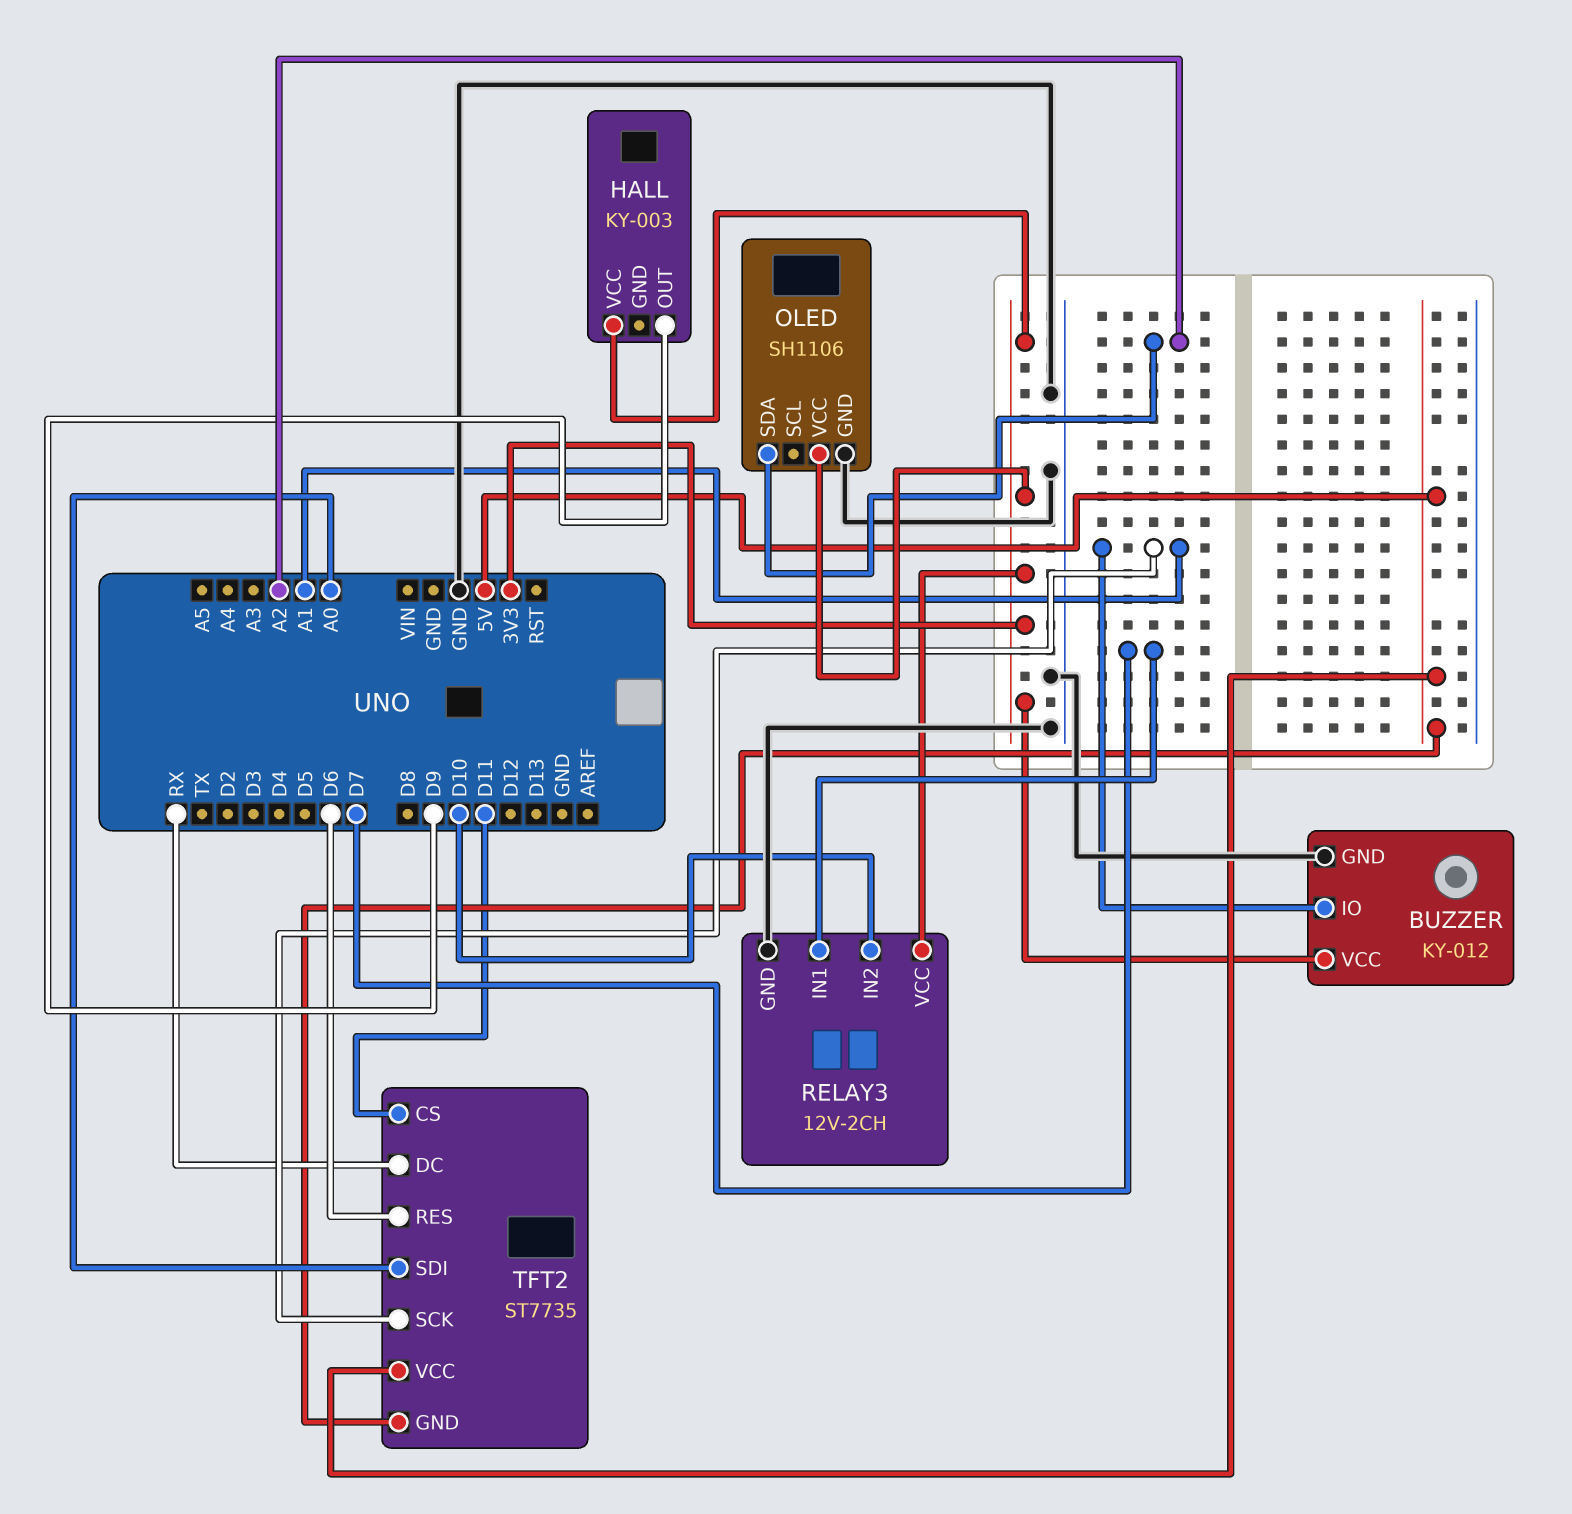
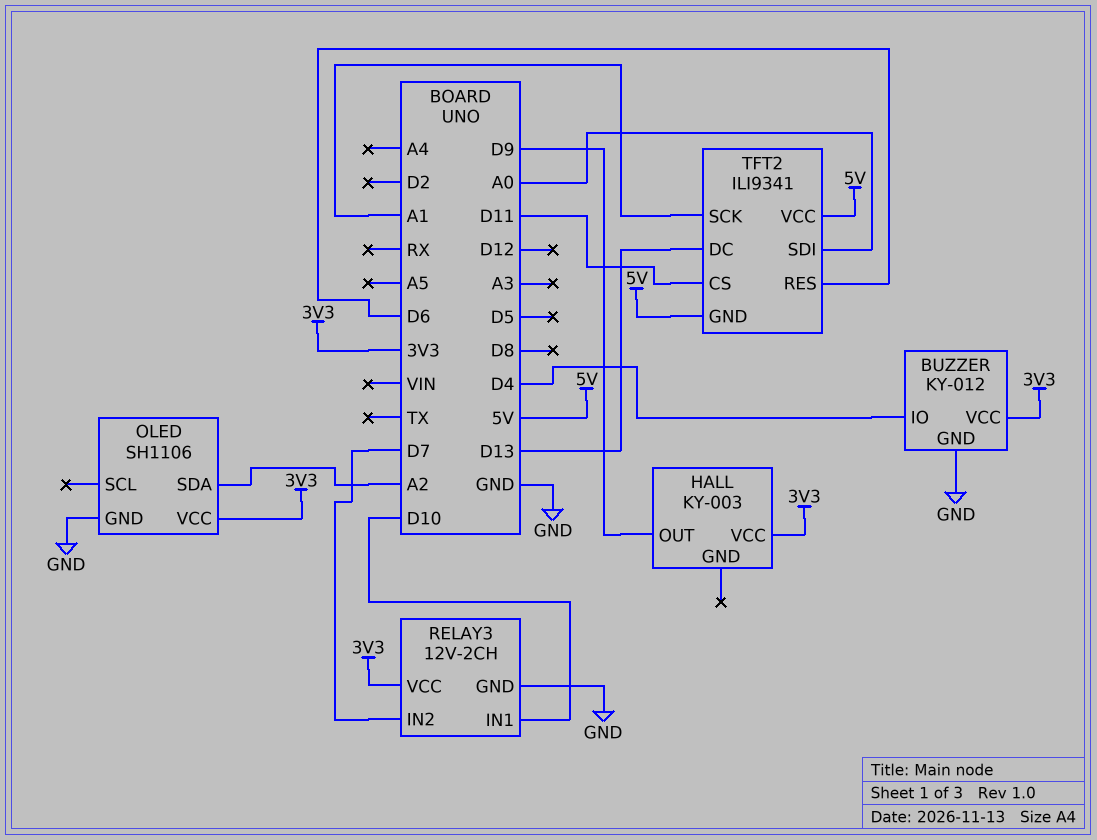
BUZZER pin IO: A1 -> D4
RELAY3 pin IN1: D7 -> D10
RELAY3 pin IN2: D10 -> D7
TFT2: ST7735 -> ILI9341
TFT2 pin DC: RX -> D13

